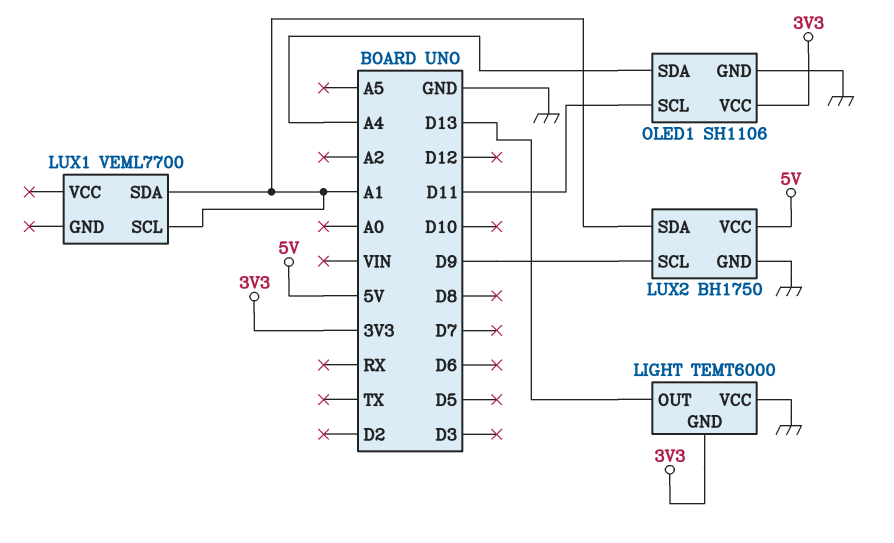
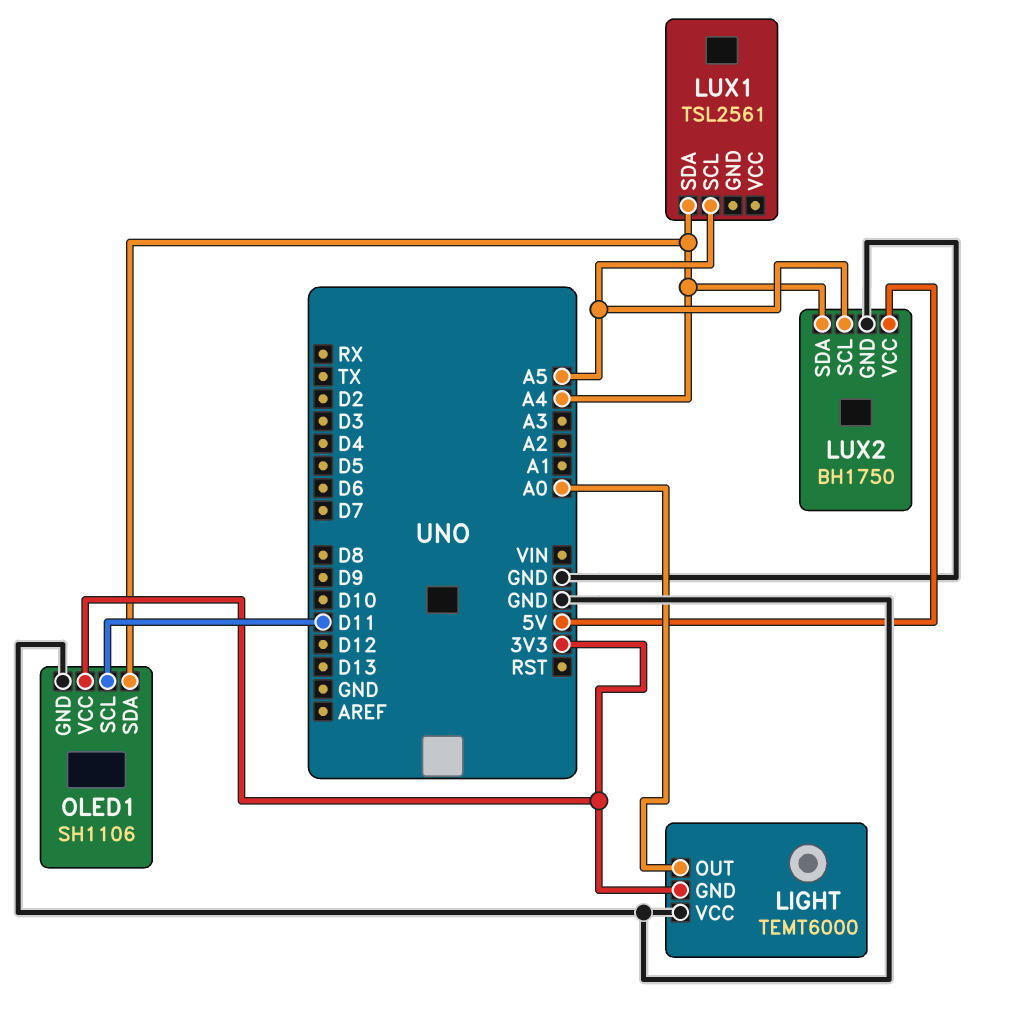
LIGHT pin OUT: D13 -> A0
LUX1: VEML7700 -> TSL2561
LUX1 pin SCL: A1 -> A5
LUX1 pin SDA: A1 -> A4
LUX2 pin SCL: D9 -> A5
LUX2 pin SDA: A1 -> A4

